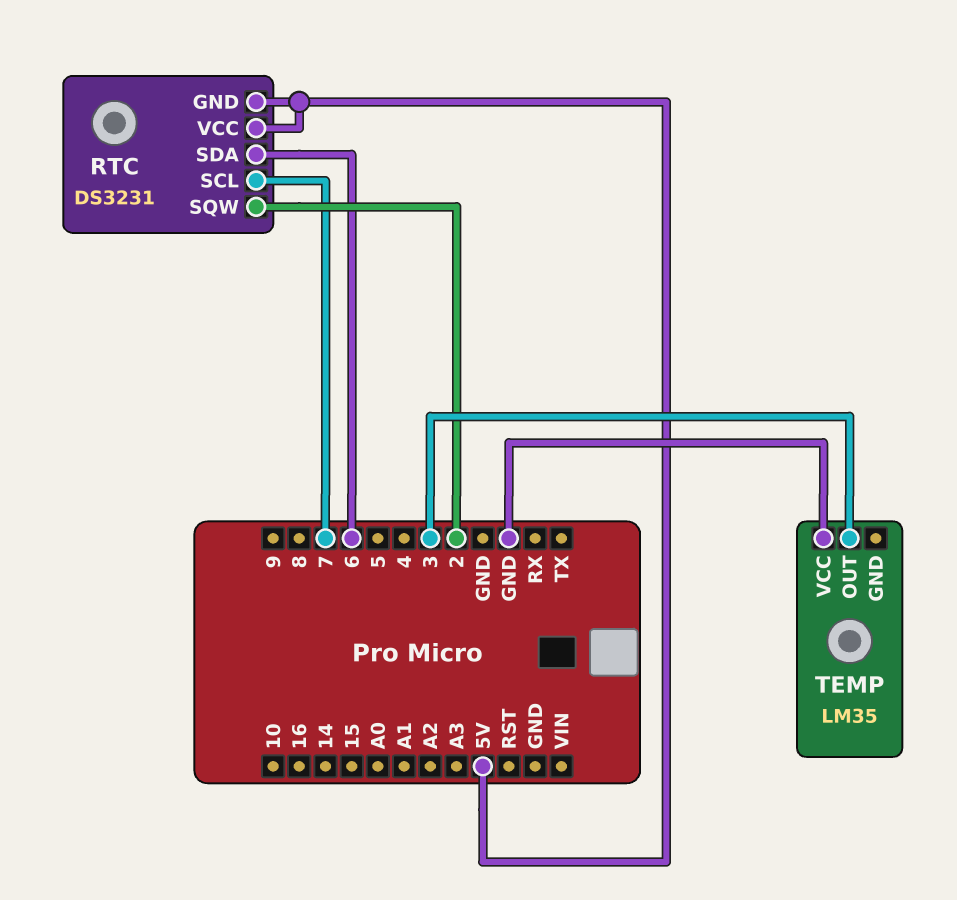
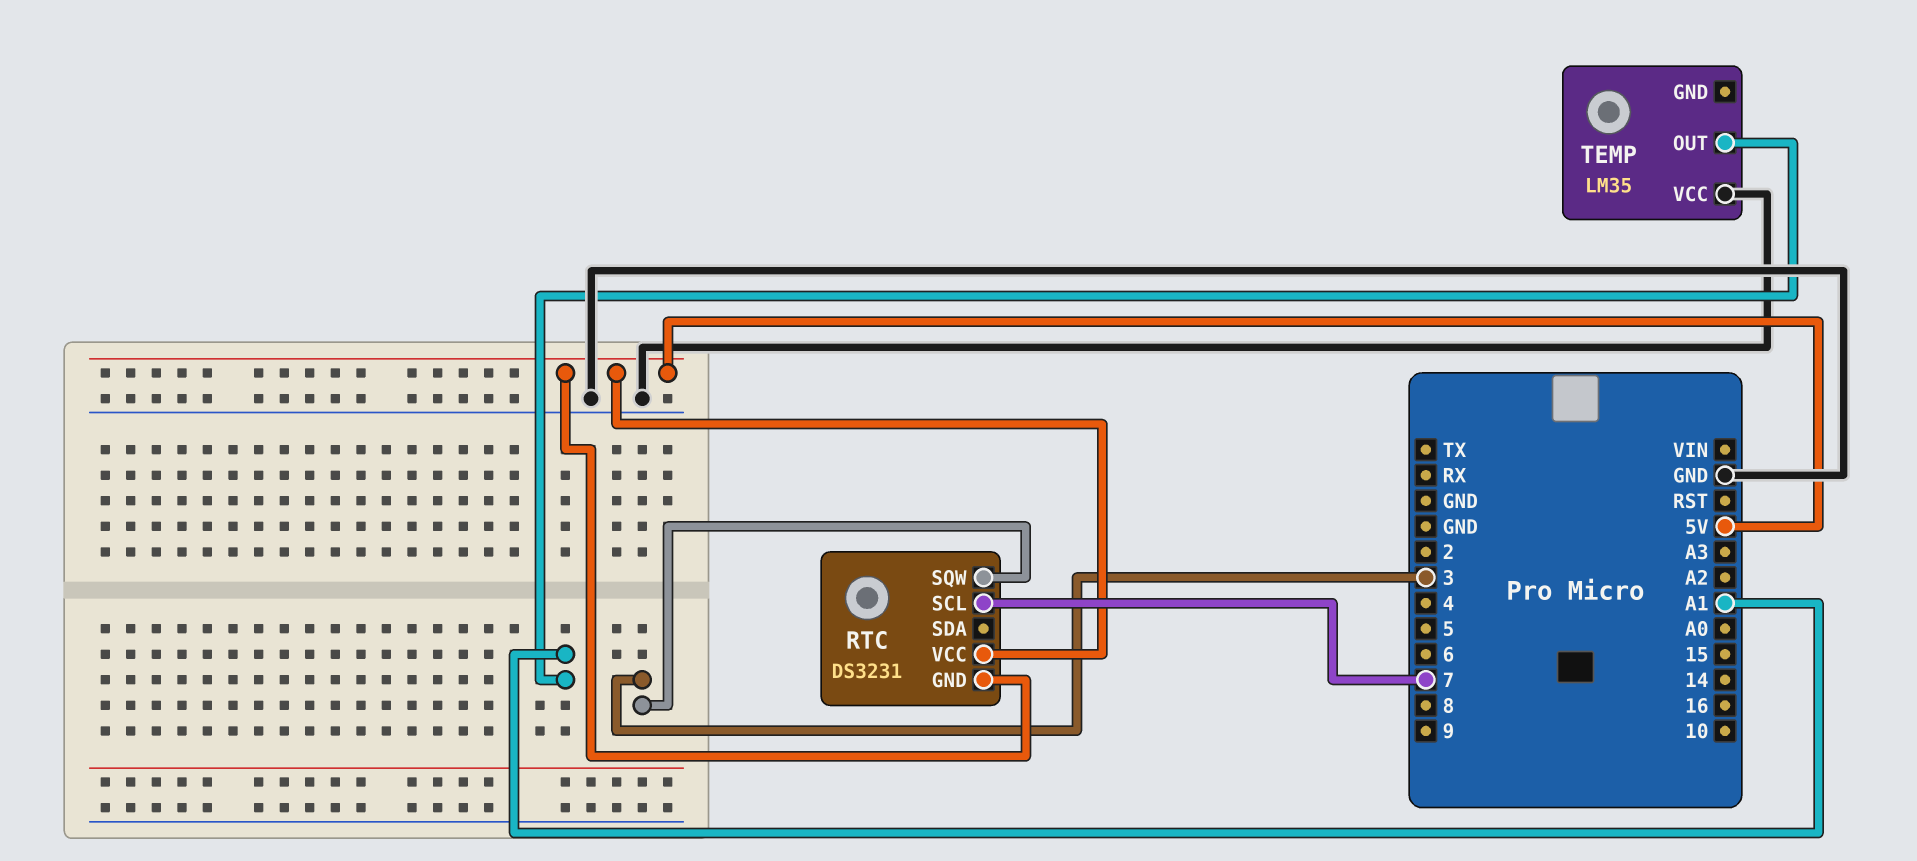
RTC pin SDA: 6 -> none
RTC pin SQW: 2 -> 3
TEMP pin OUT: 3 -> A1

